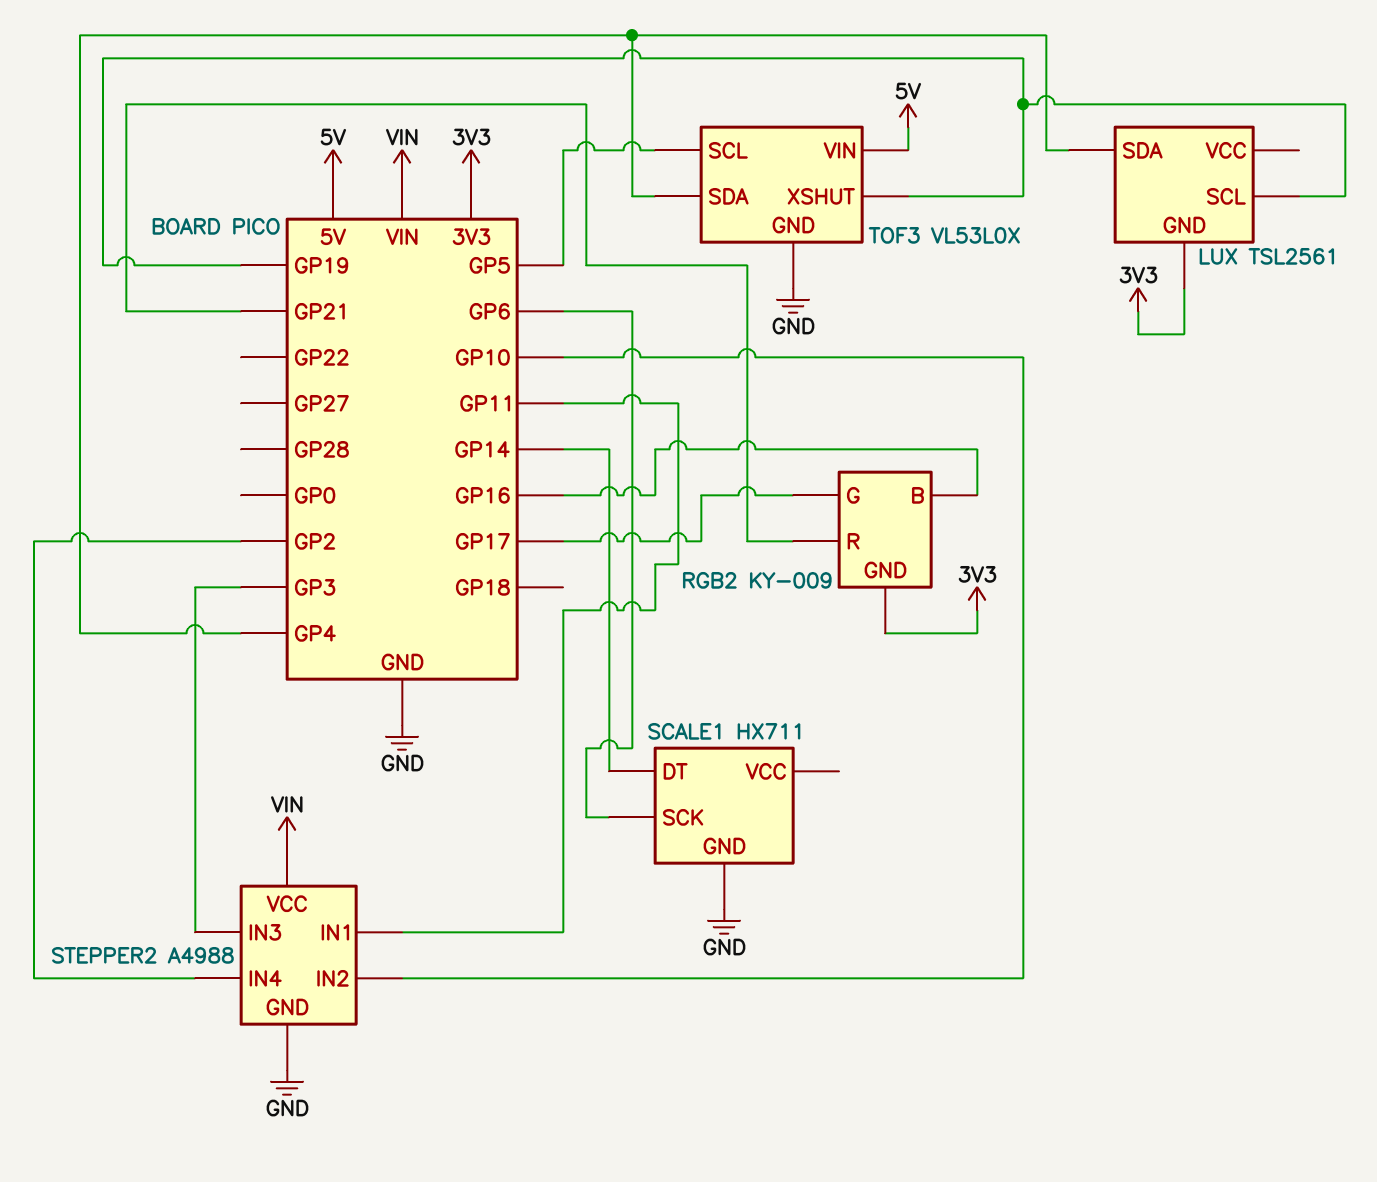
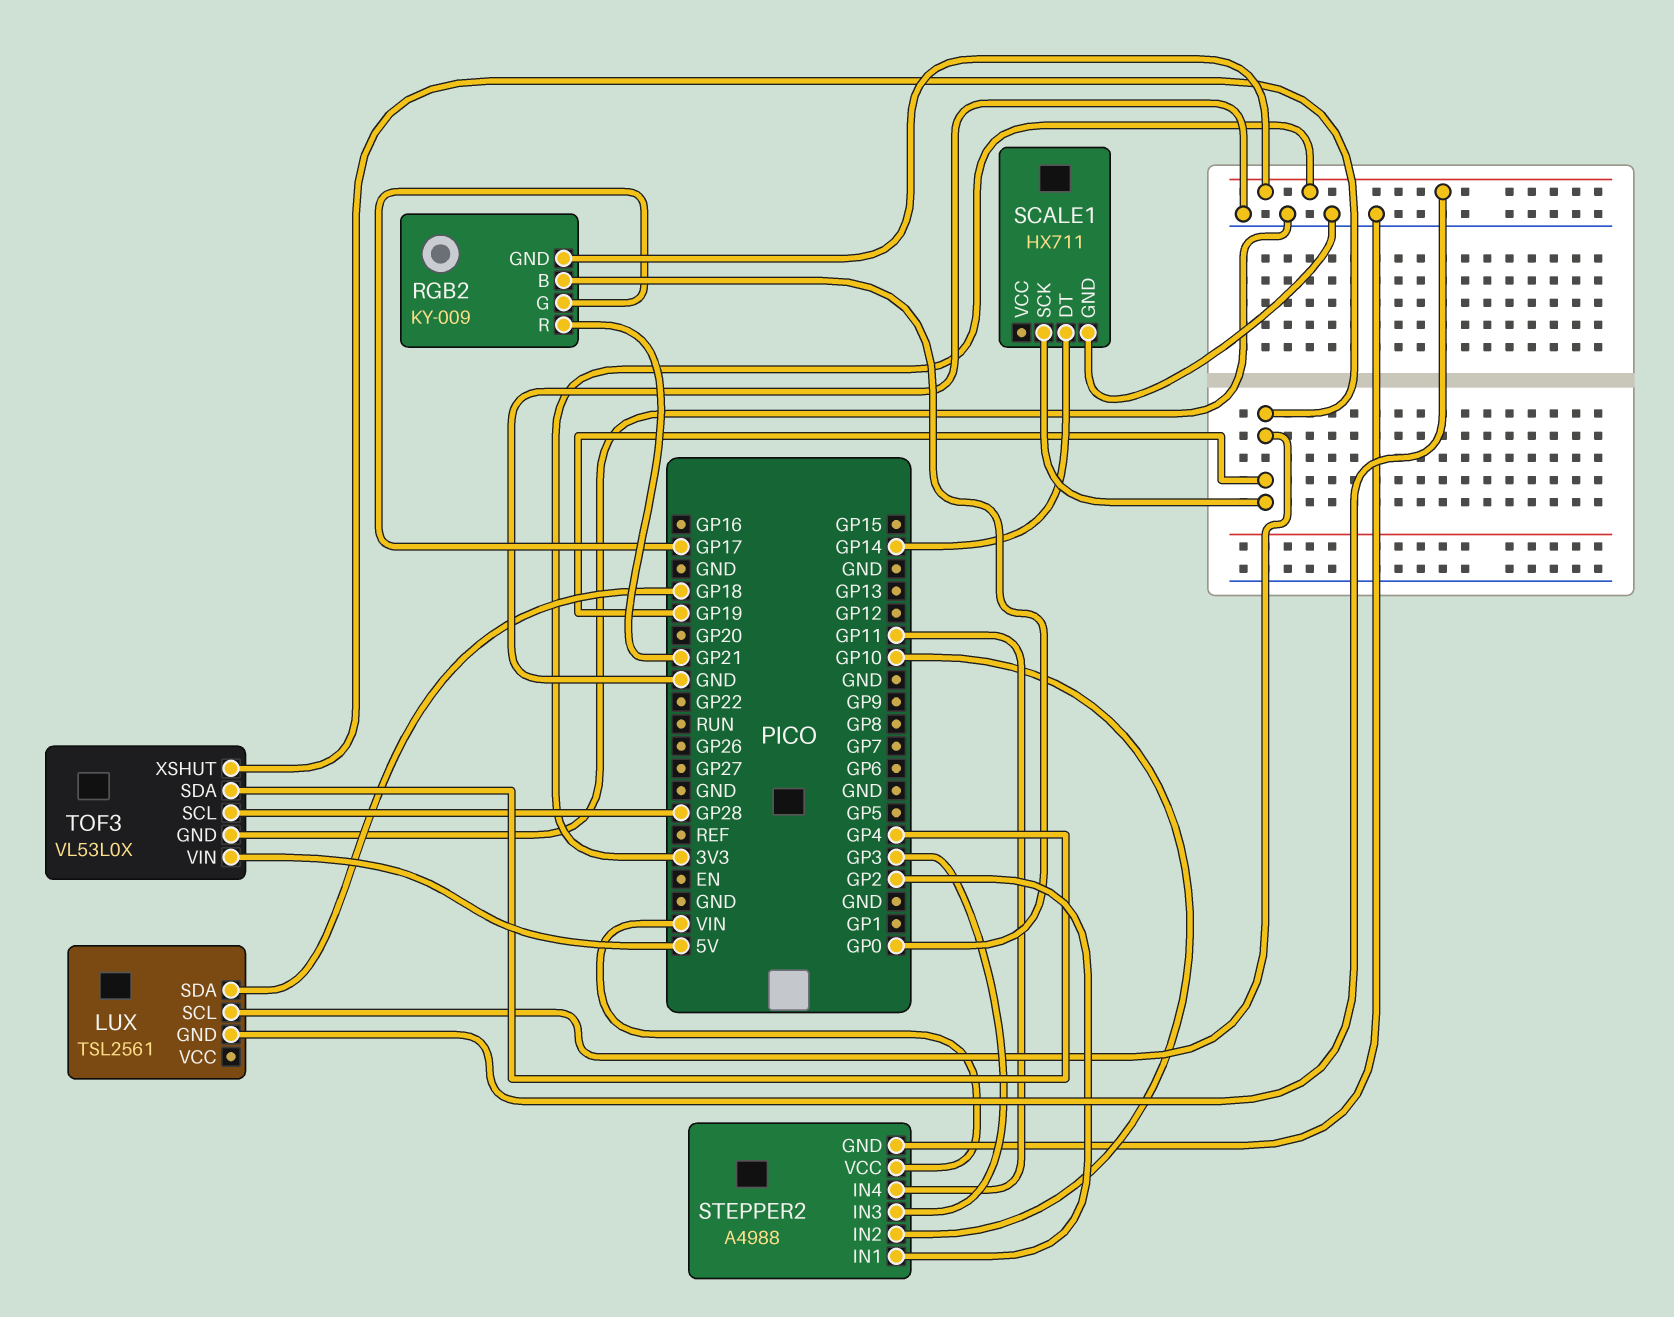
LUX pin SDA: GP4 -> GP18
RGB2 pin B: GP16 -> GP0
SCALE1 pin SCK: GP6 -> GP19
STEPPER2 pin IN1: GP11 -> GP2
STEPPER2 pin IN4: GP2 -> GP11
TOF3 pin SCL: GP5 -> GP28

